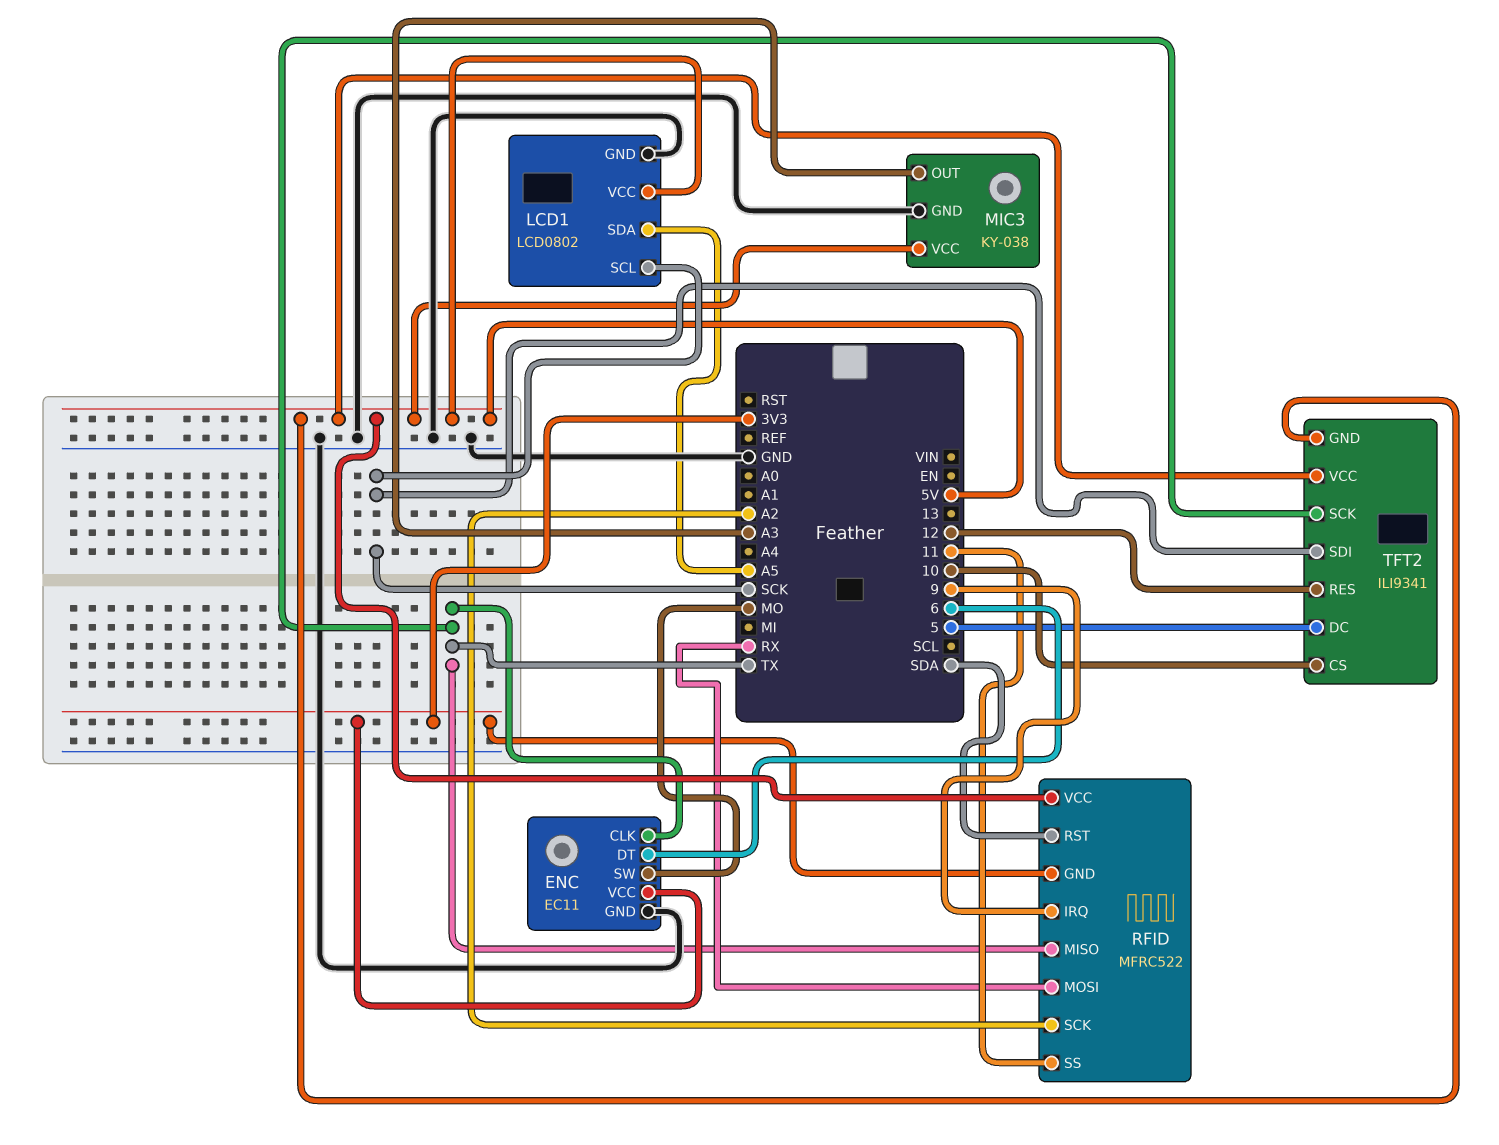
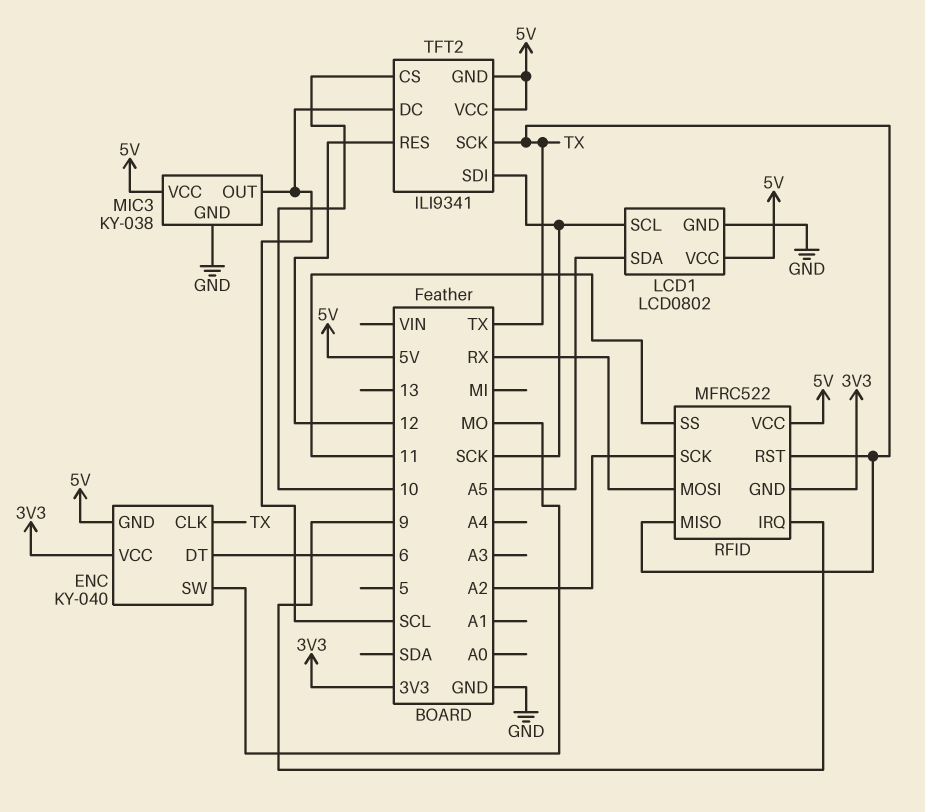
ENC: EC11 -> KY-040
ENC pin GND: GND -> 5V
MIC3 pin OUT: A3 -> SCL
RFID pin RST: SDA -> TX
TFT2 pin DC: 5 -> SCL

